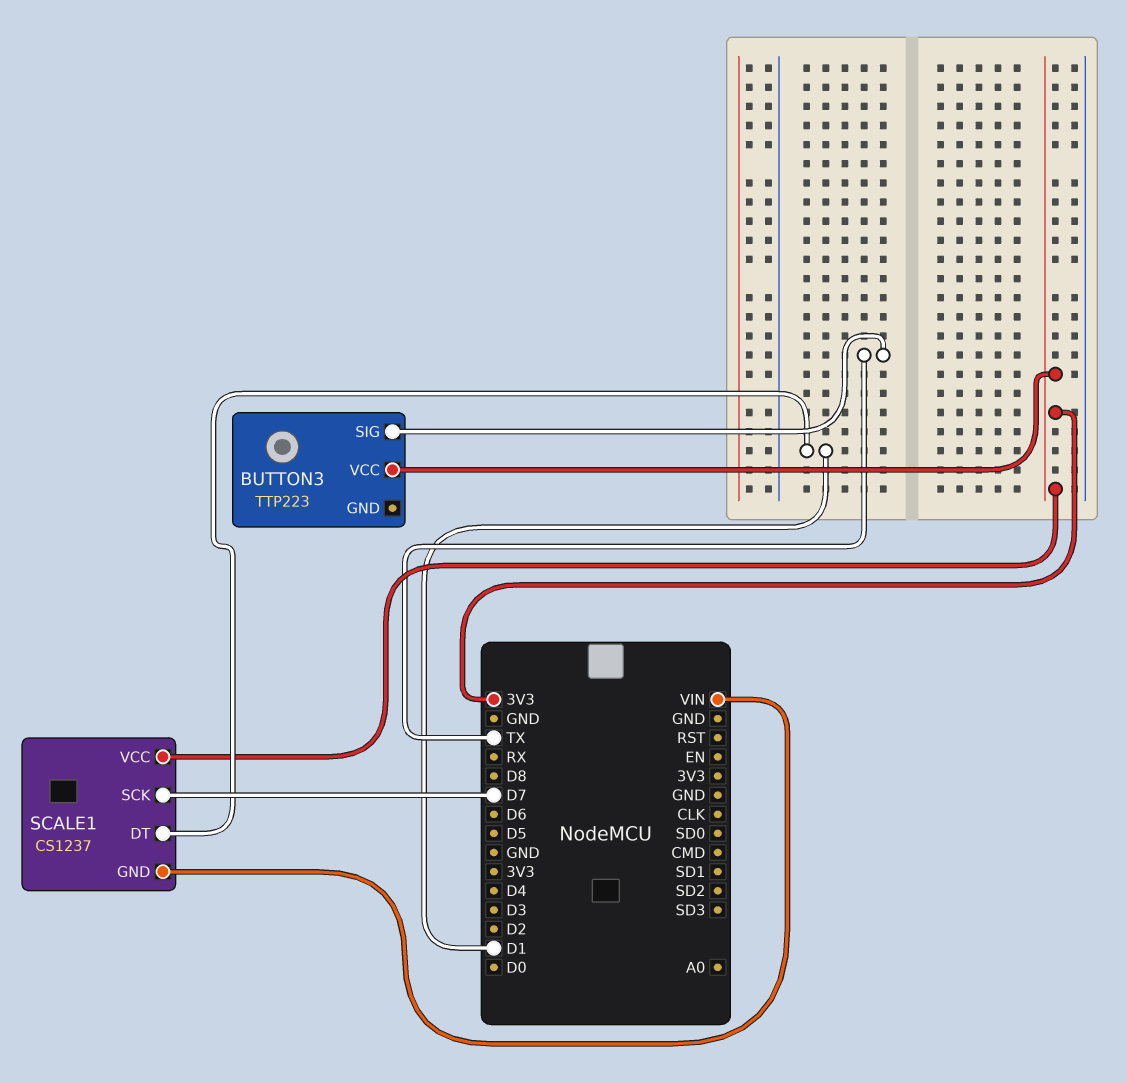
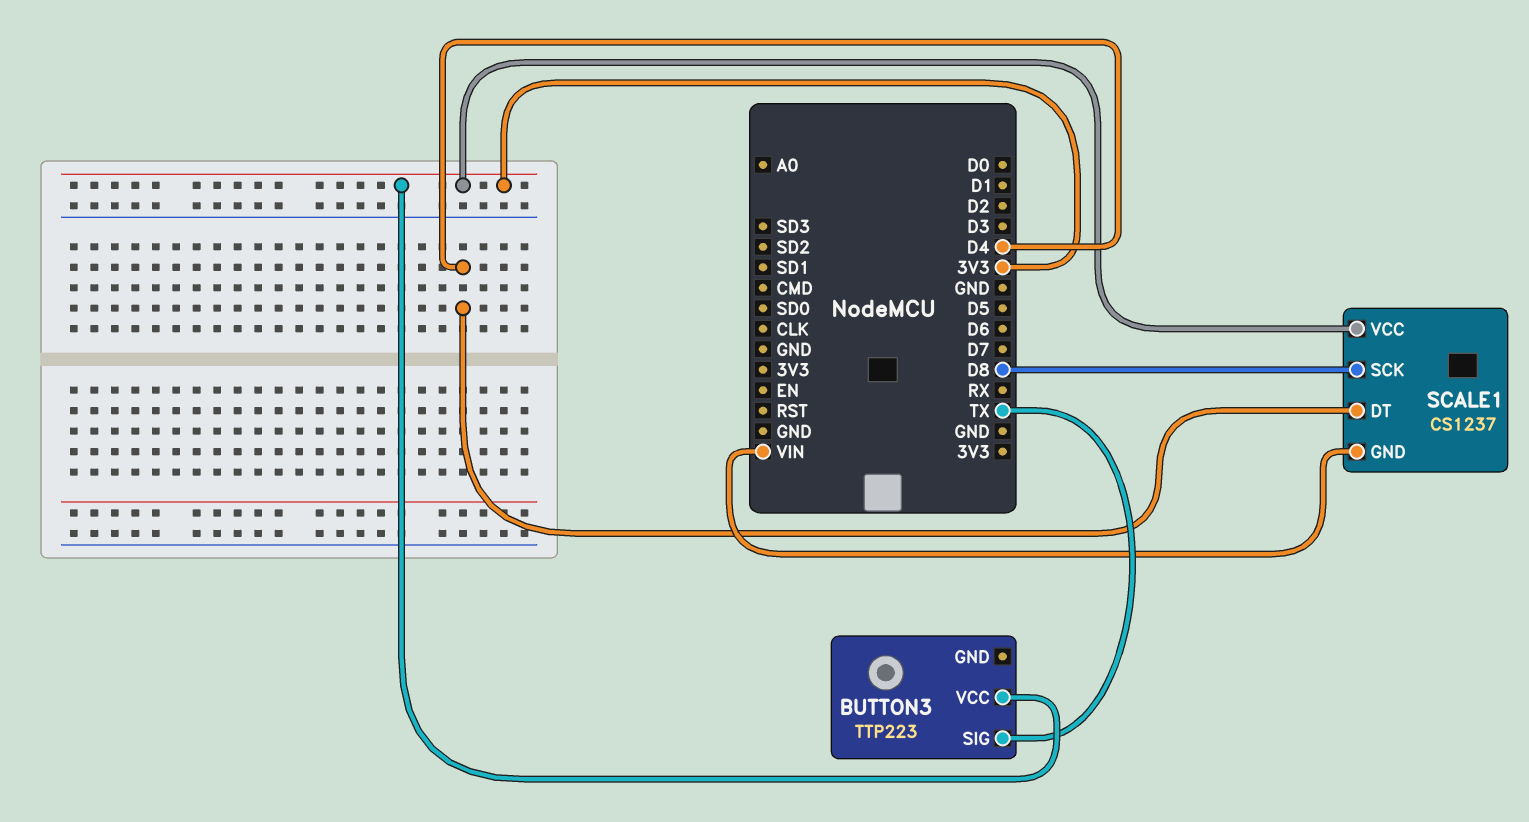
SCALE1 pin DT: D1 -> D4
SCALE1 pin SCK: D7 -> D8

